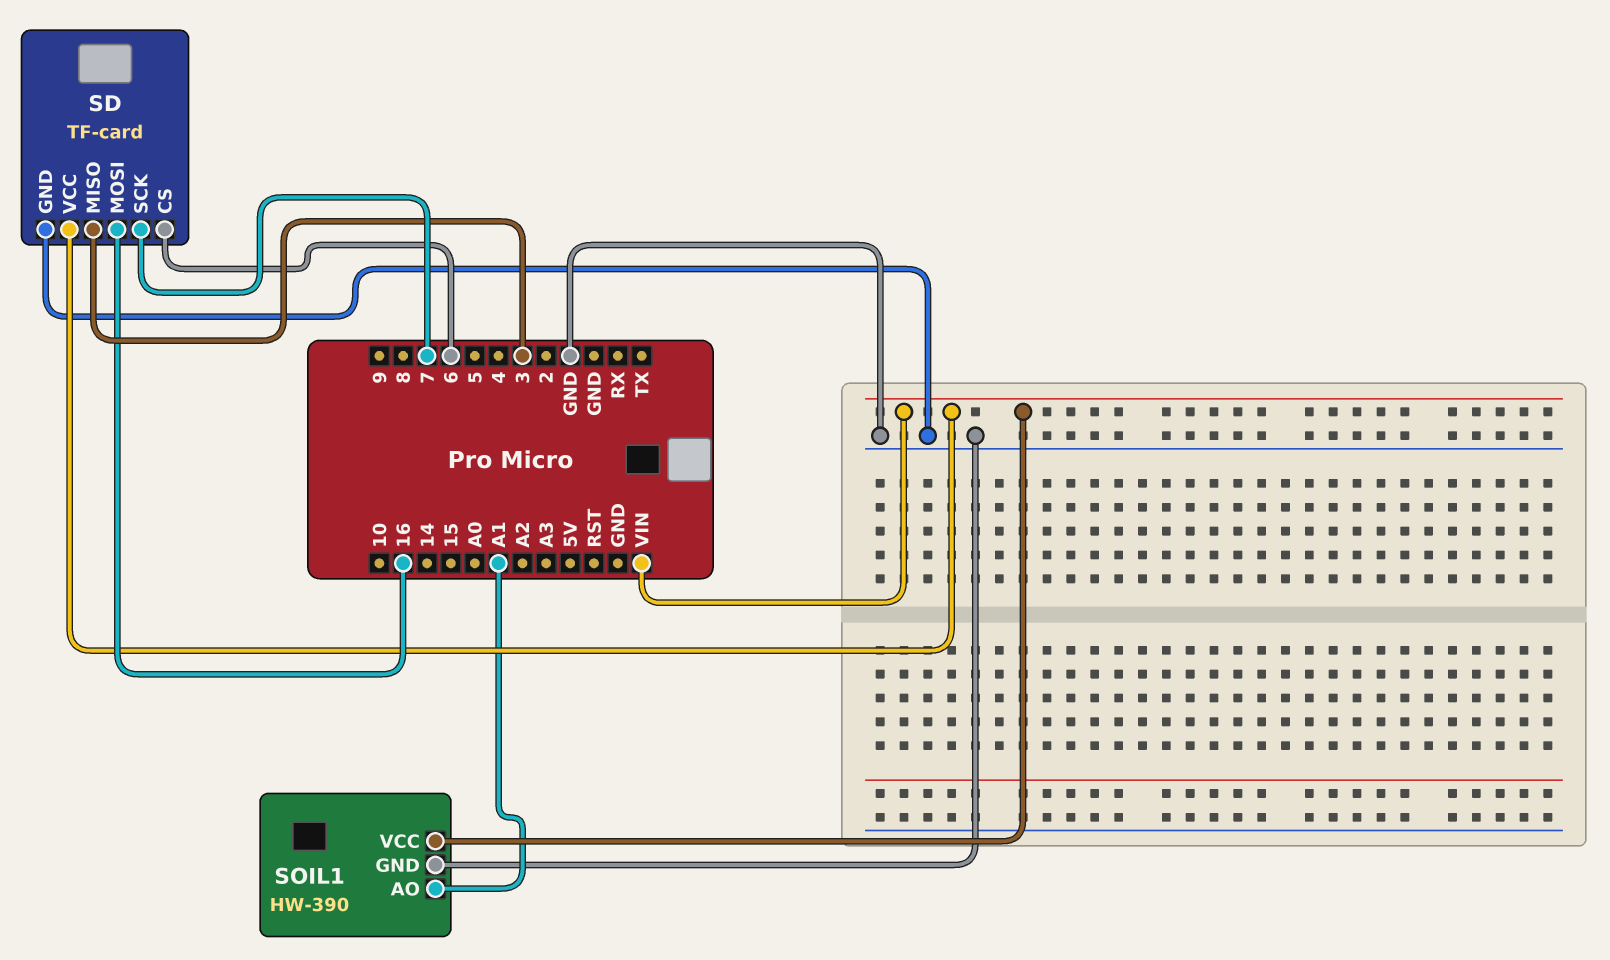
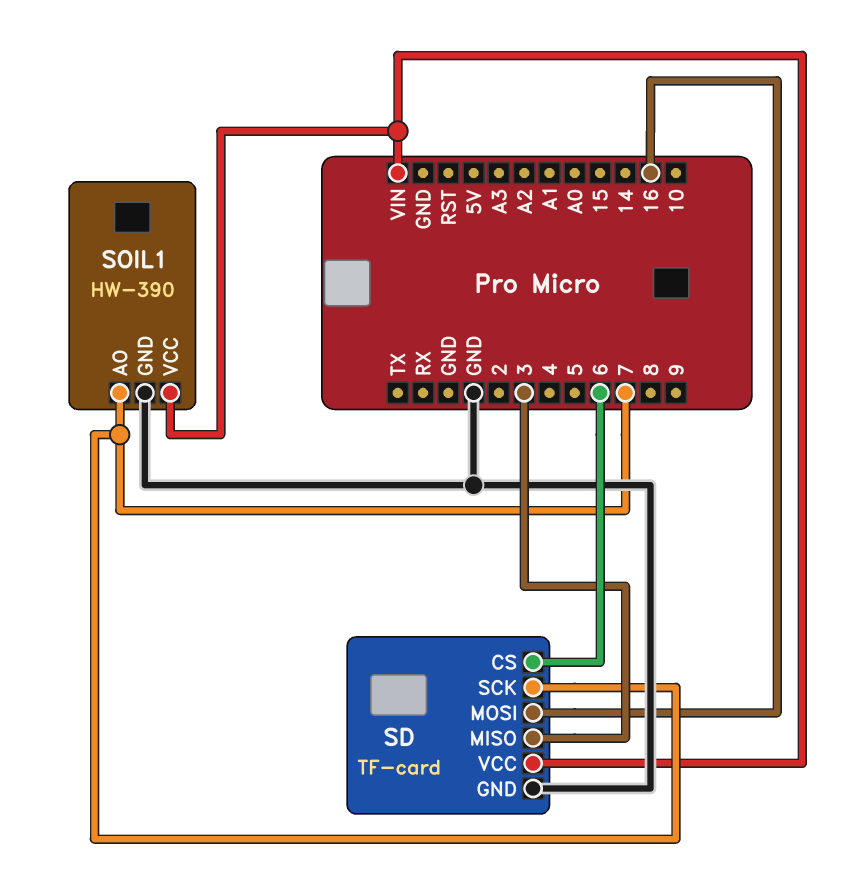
SOIL1 pin AO: A1 -> 7

